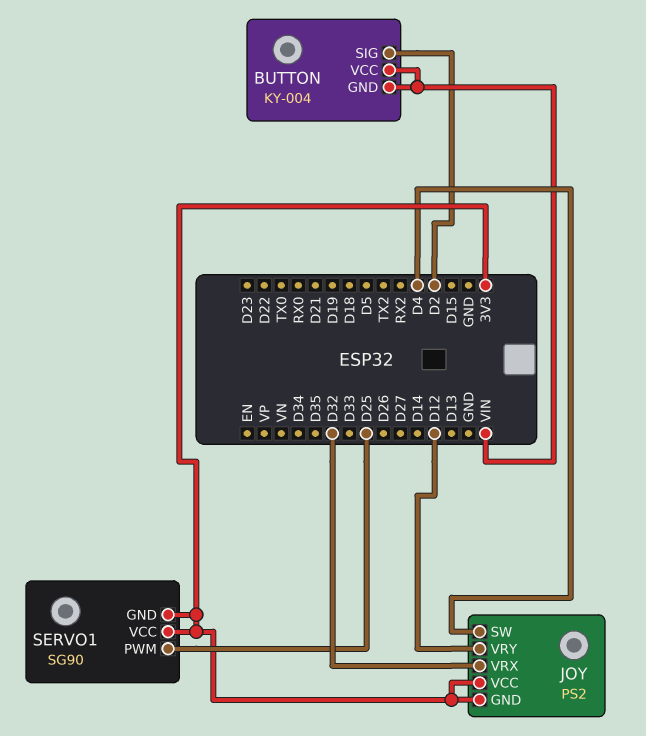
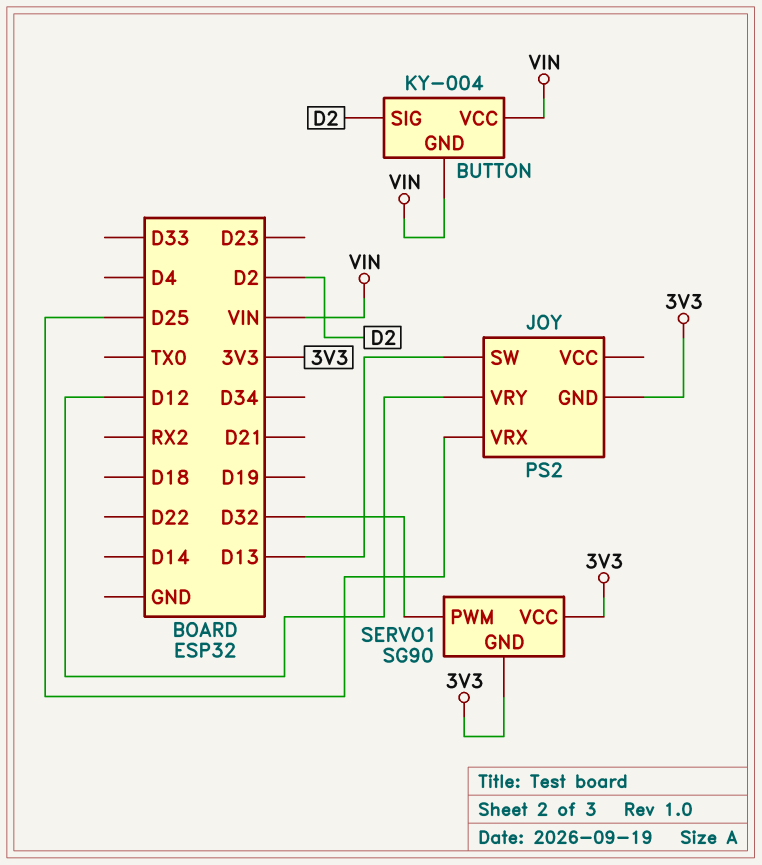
JOY pin SW: D4 -> D13
JOY pin VCC: 3V3 -> none
JOY pin VRX: D32 -> D25
SERVO1 pin PWM: D25 -> D32

